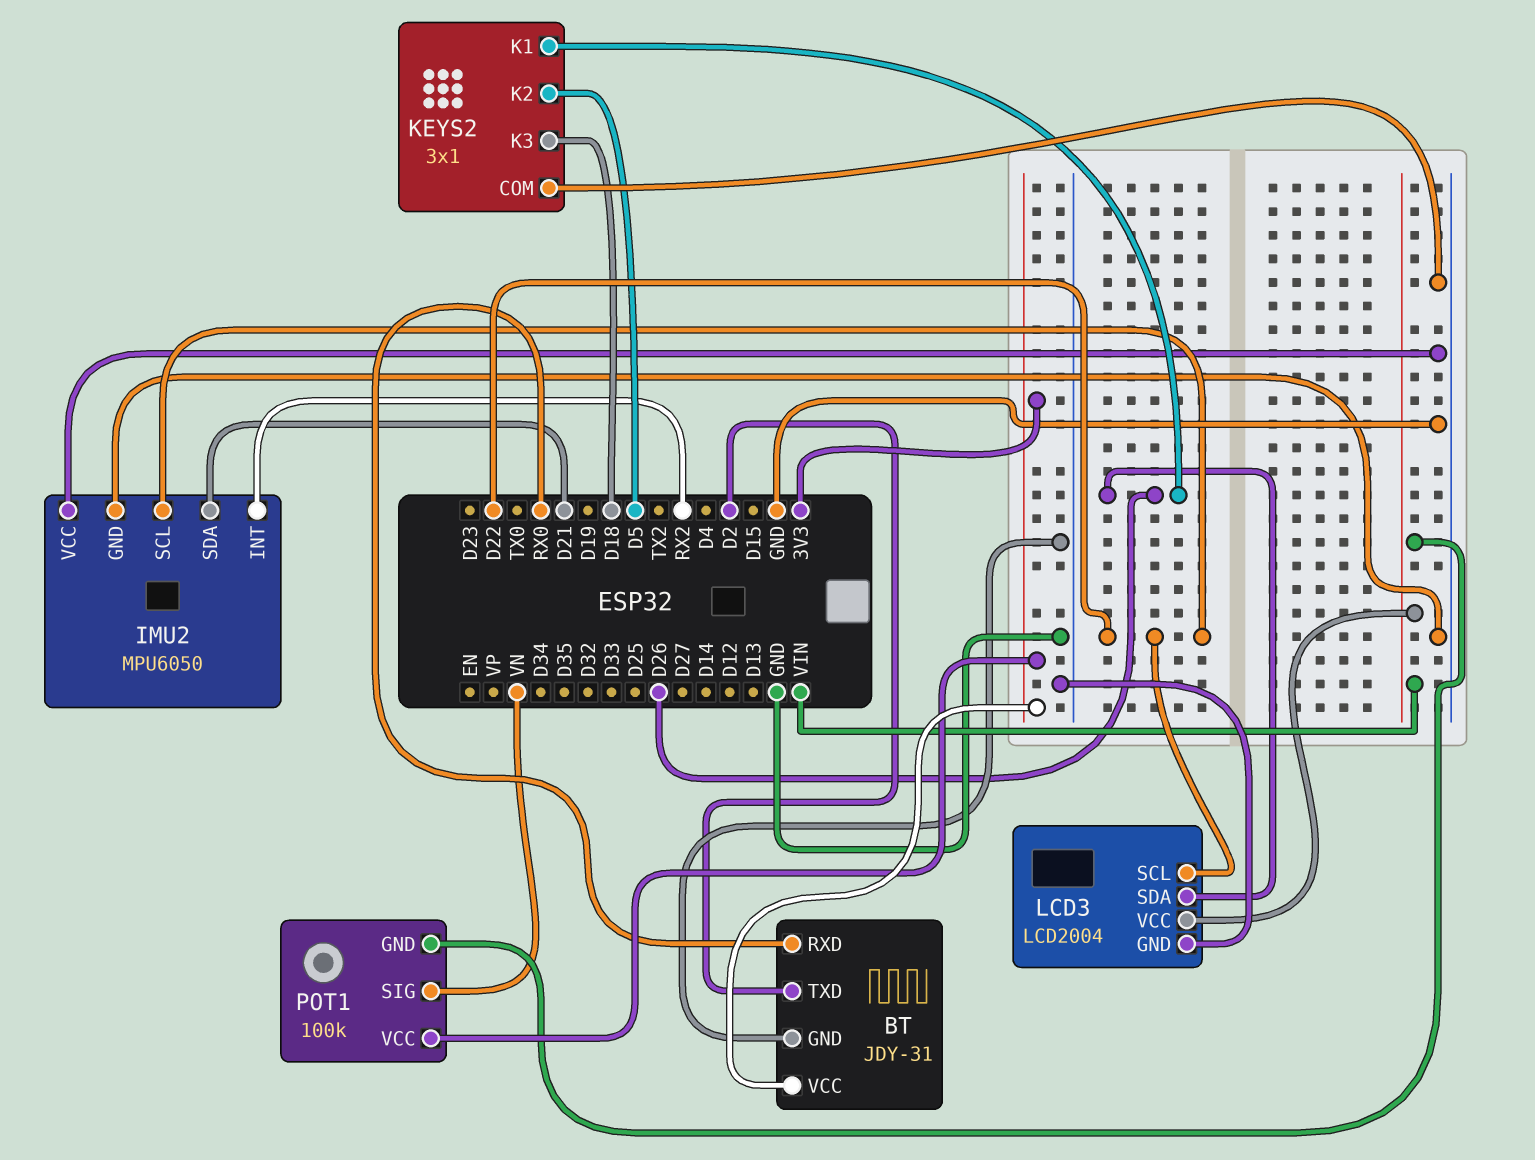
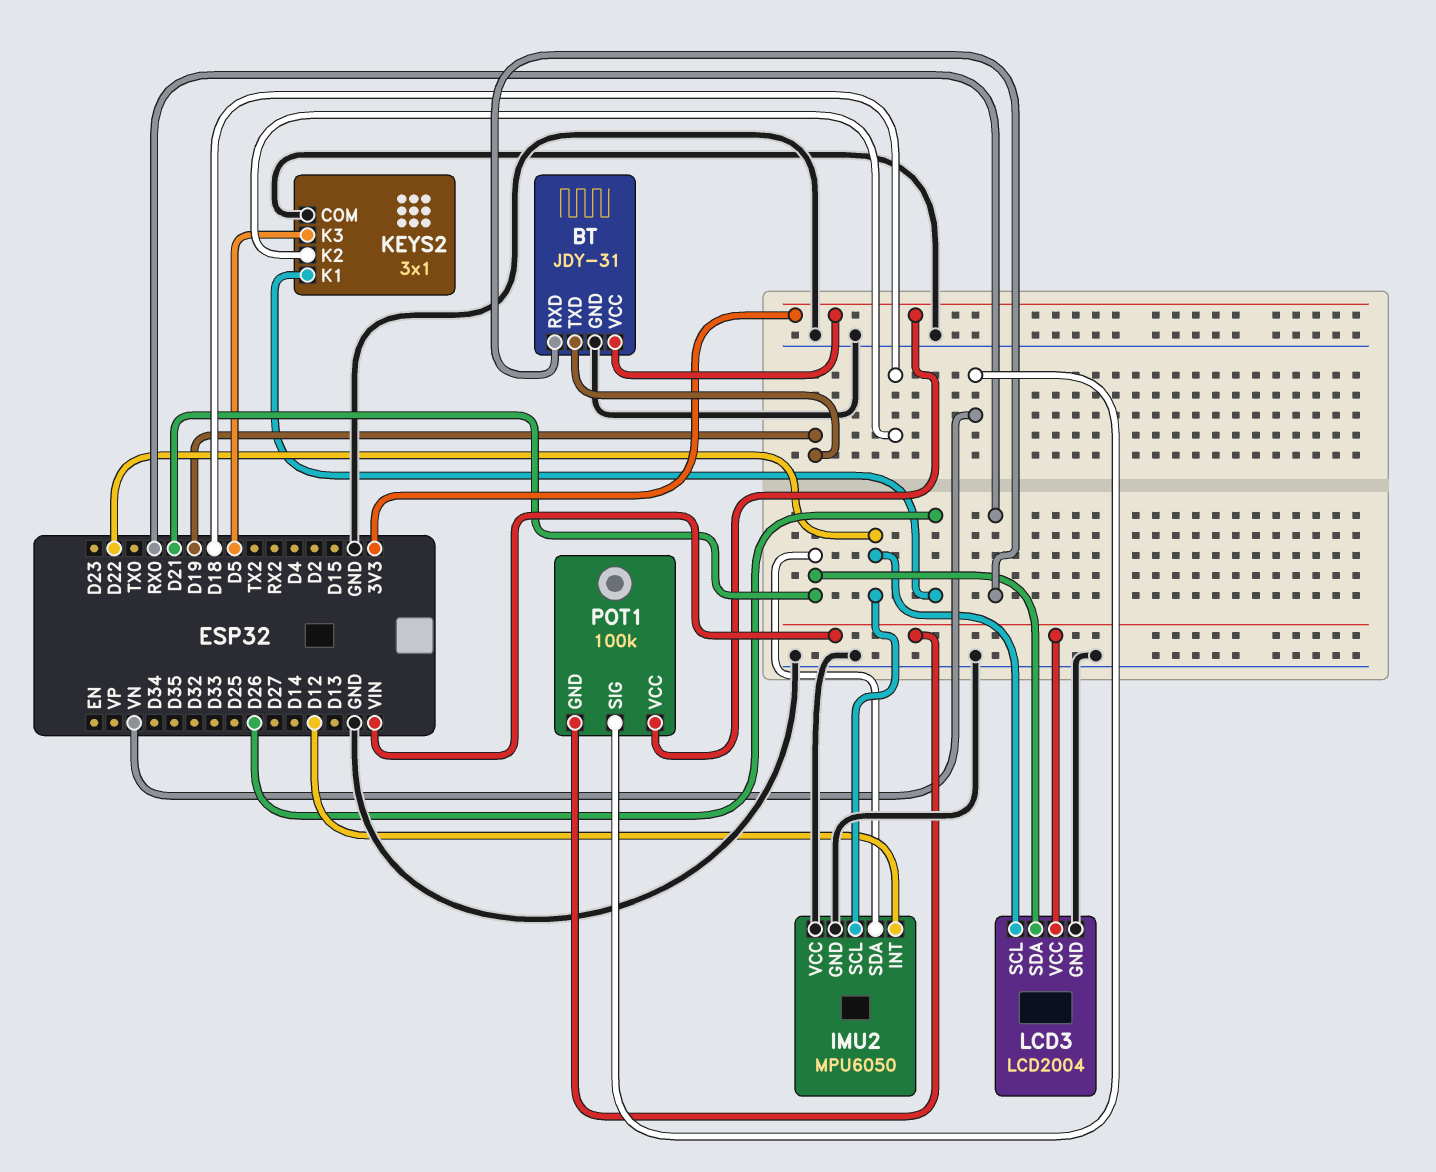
BT pin TXD: D2 -> D19
IMU2 pin INT: RX2 -> D12
KEYS2 pin K2: D5 -> D18
KEYS2 pin K3: D18 -> D5
LCD3 pin SDA: D26 -> D21

